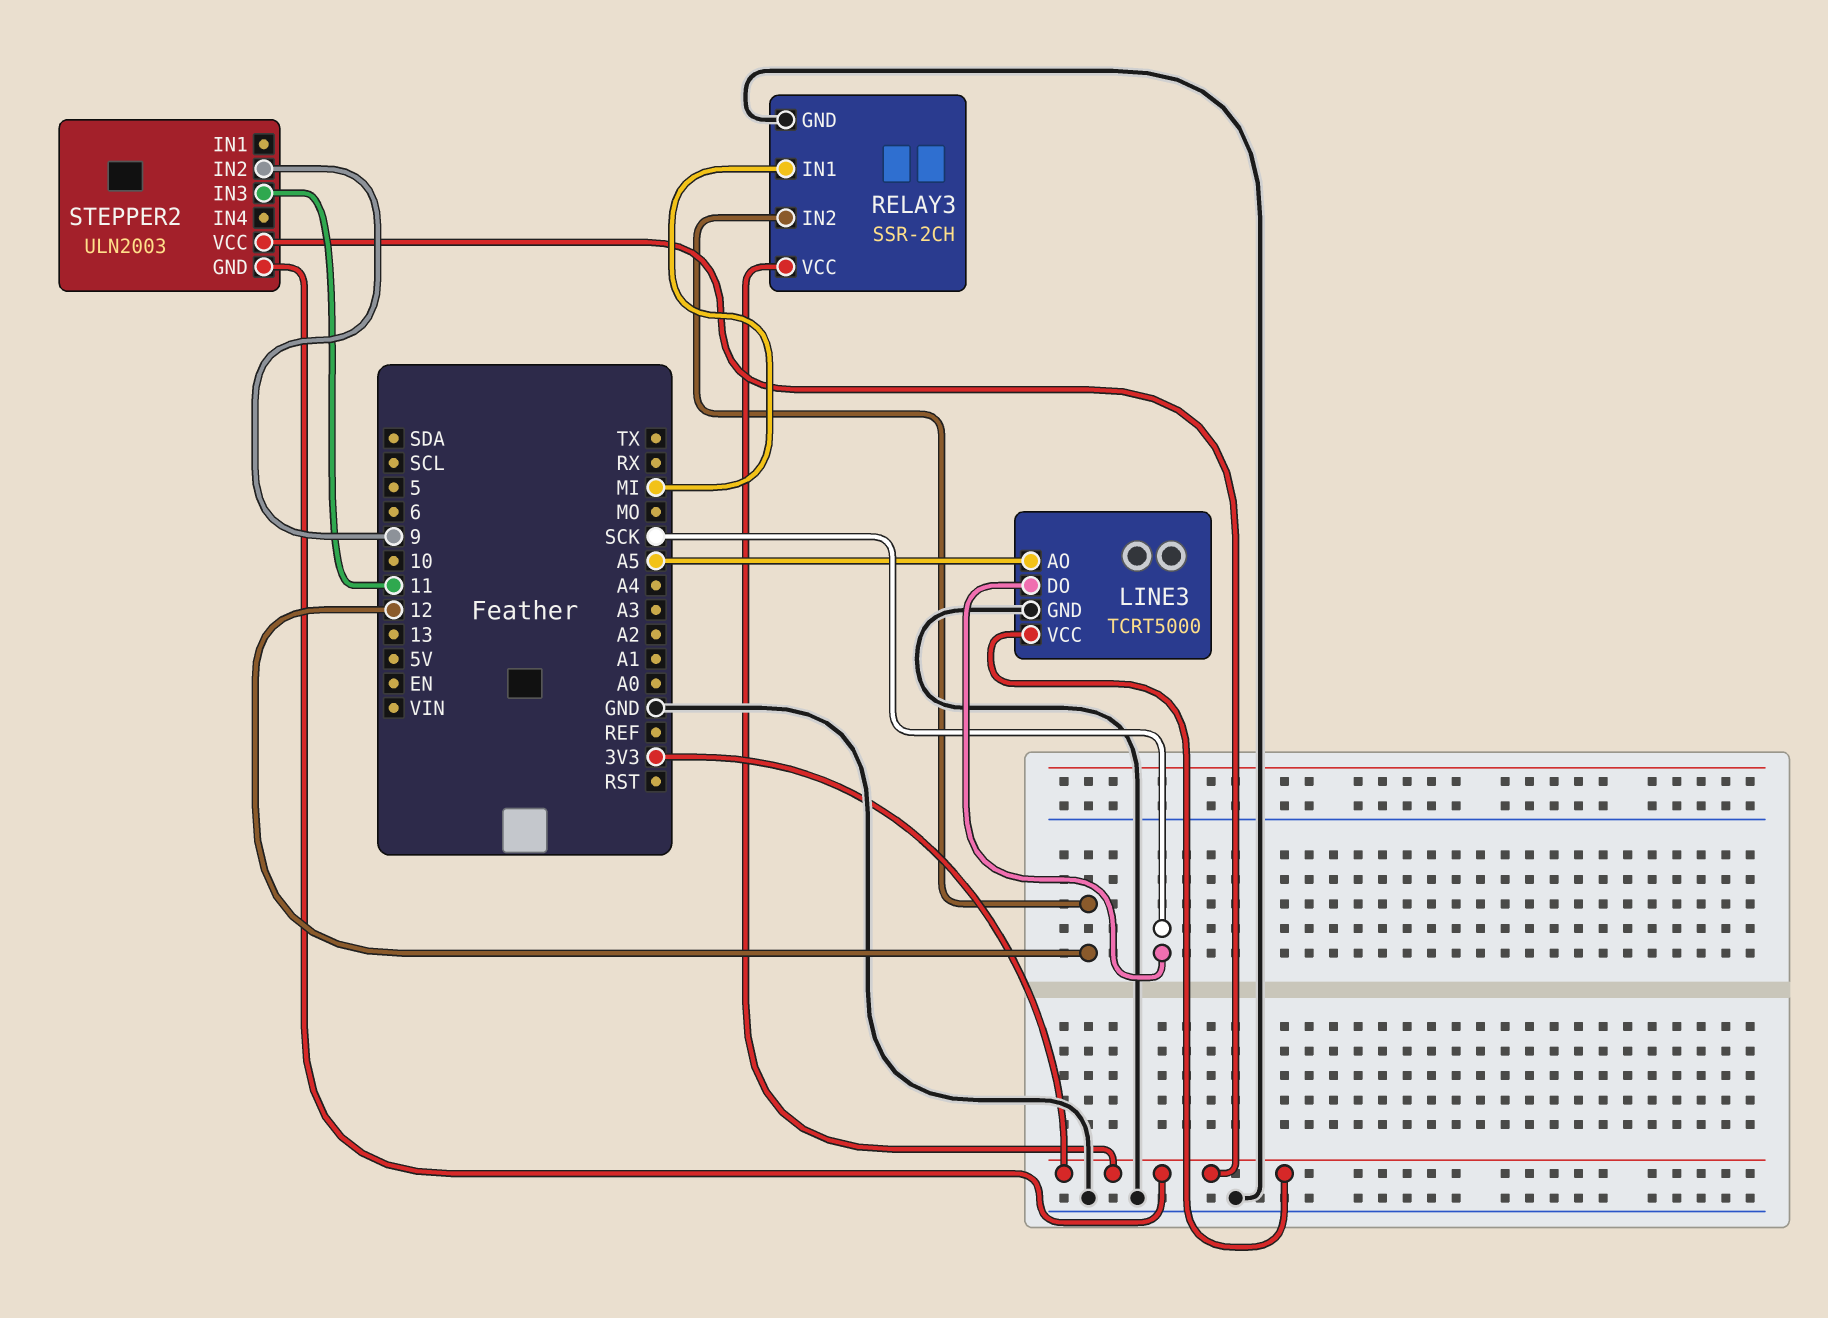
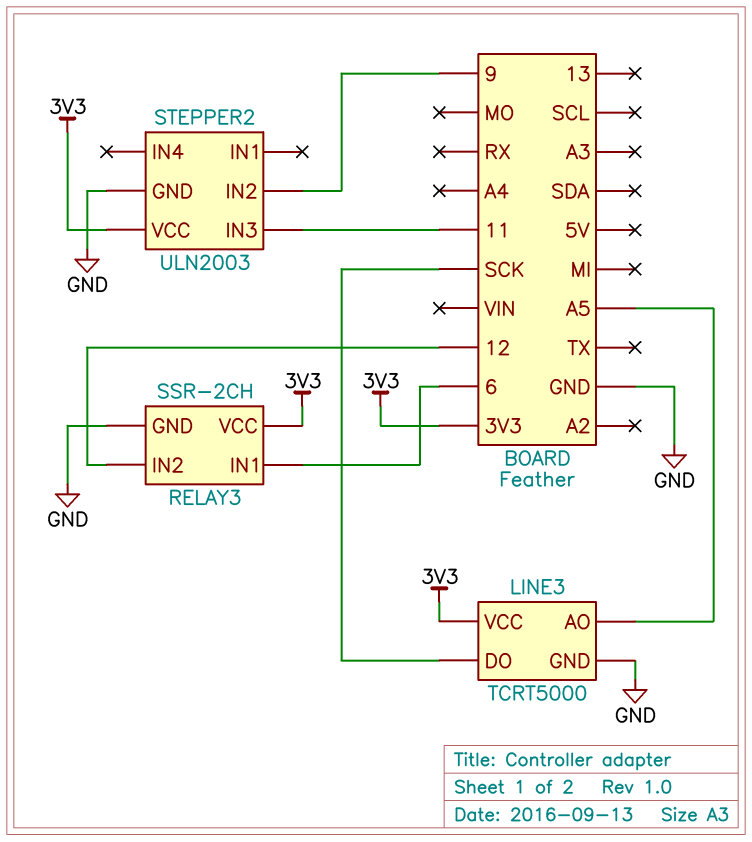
RELAY3 pin IN1: MI -> 6
STEPPER2 pin GND: 3V3 -> GND

